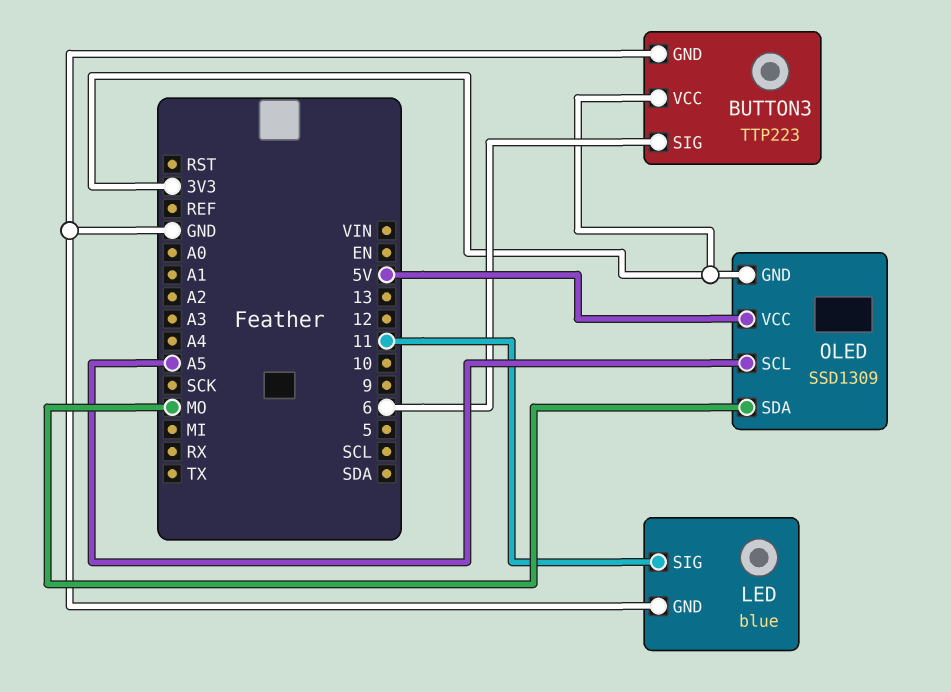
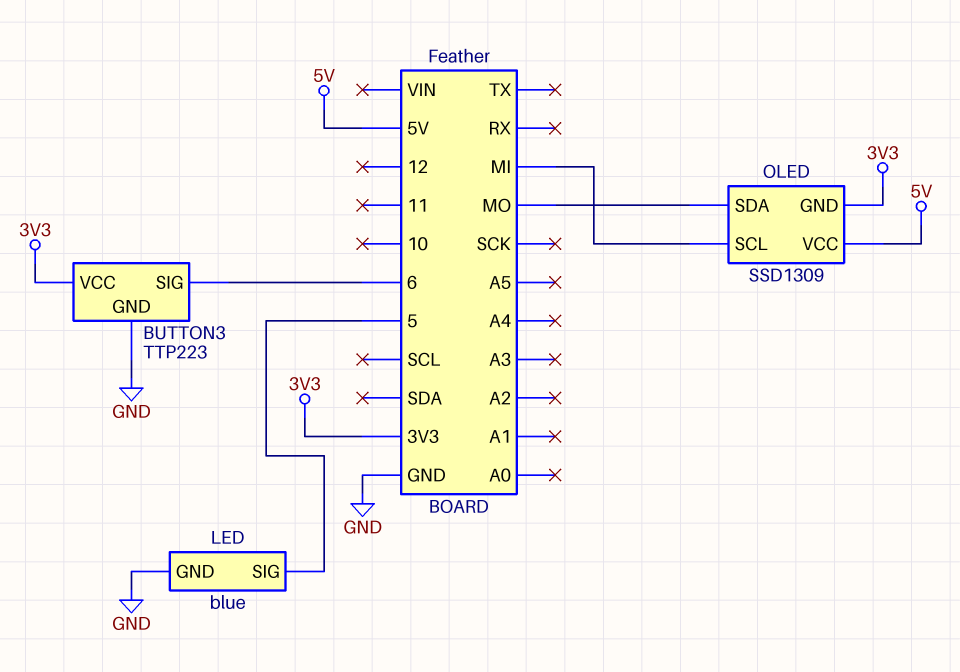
LED pin SIG: 11 -> 5
OLED pin SCL: A5 -> MI

